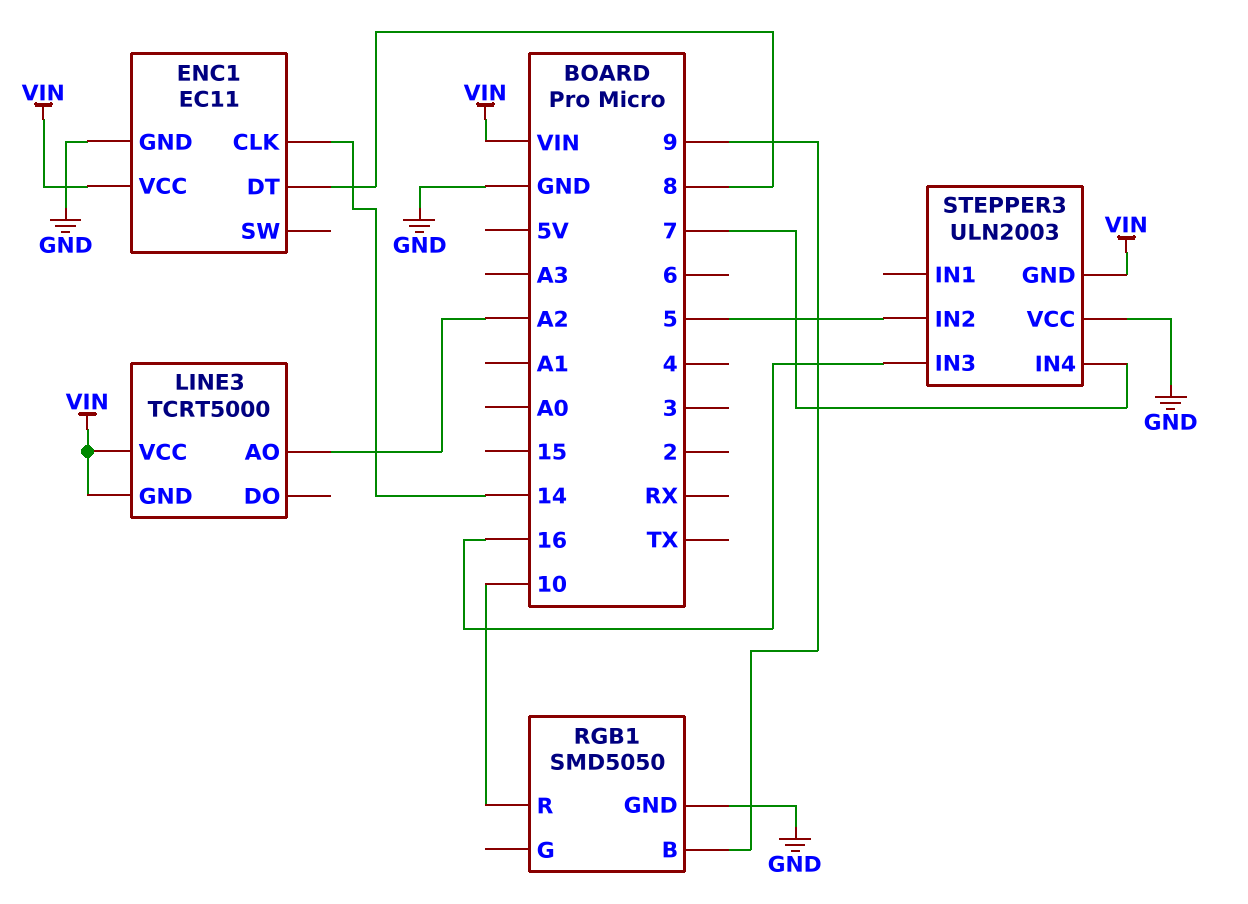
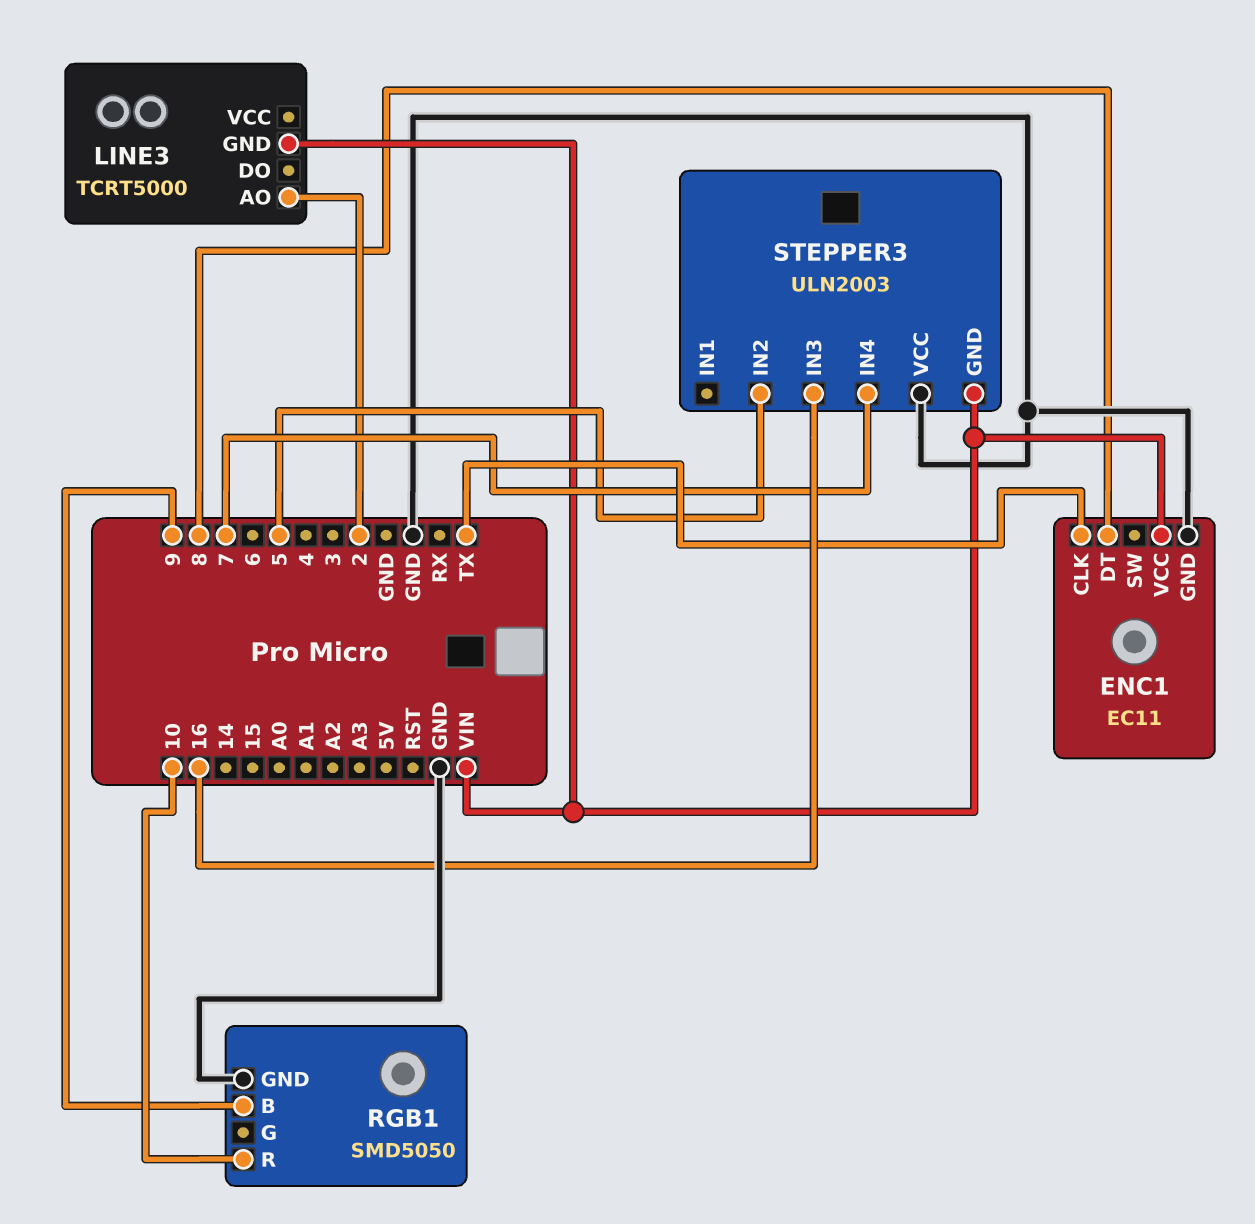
ENC1 pin CLK: 14 -> TX
LINE3 pin AO: A2 -> 2
LINE3 pin VCC: VIN -> none

